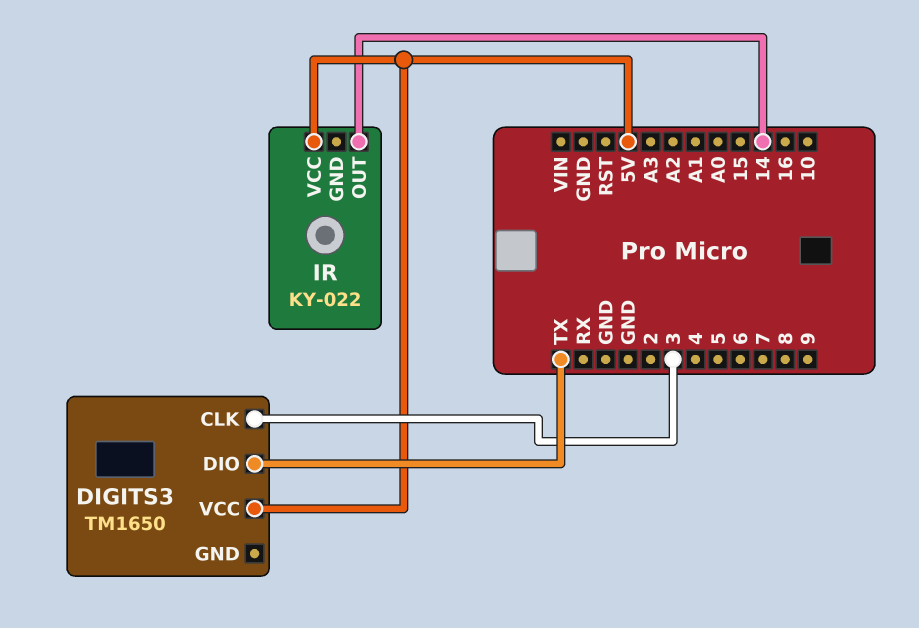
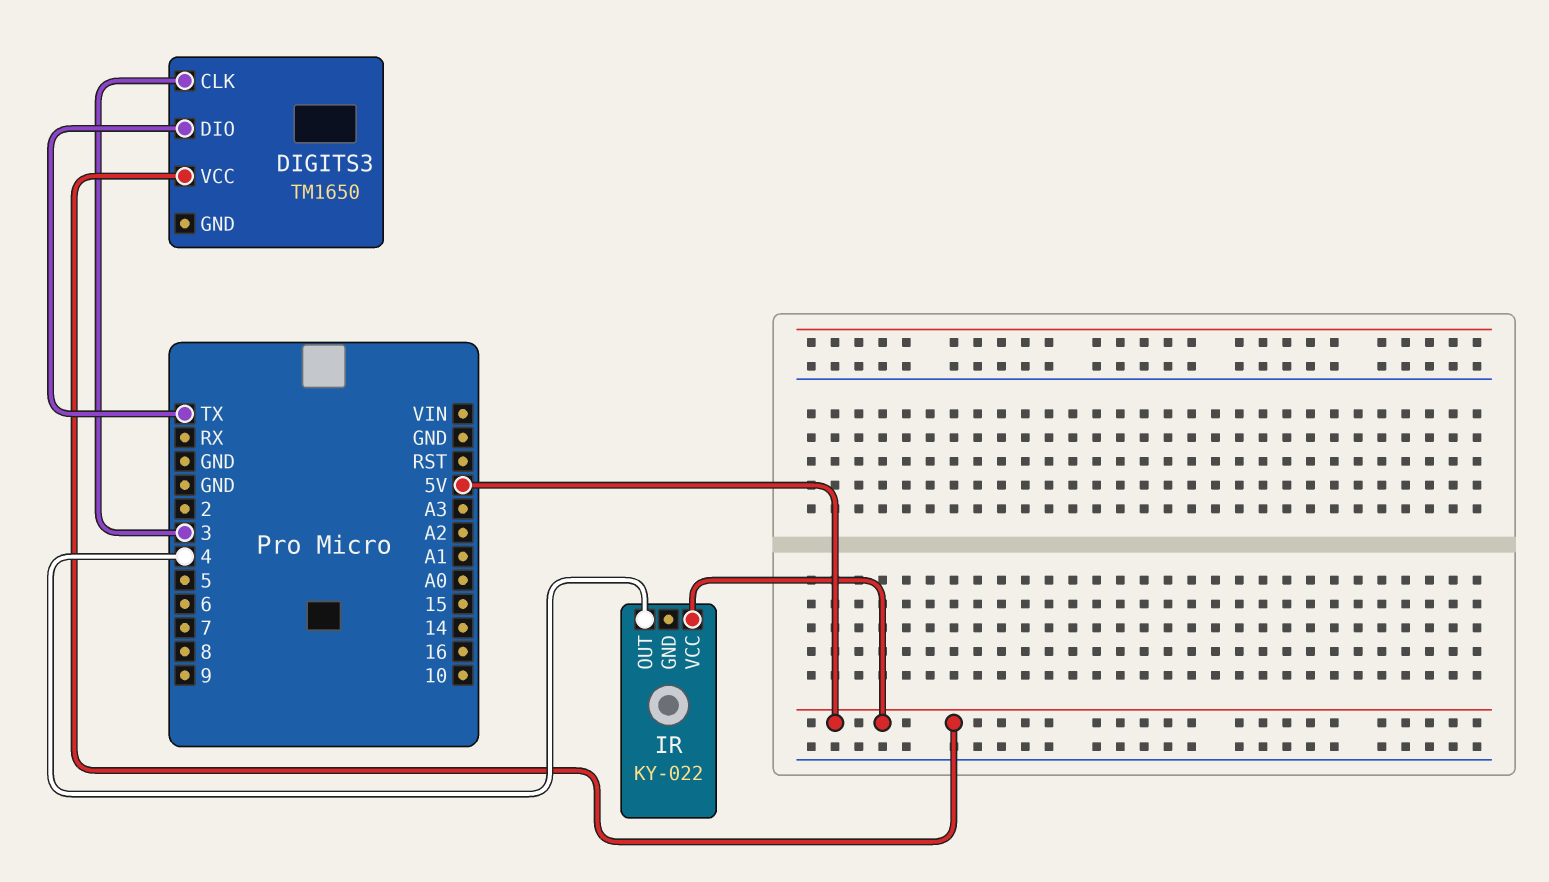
IR pin OUT: 14 -> 4

